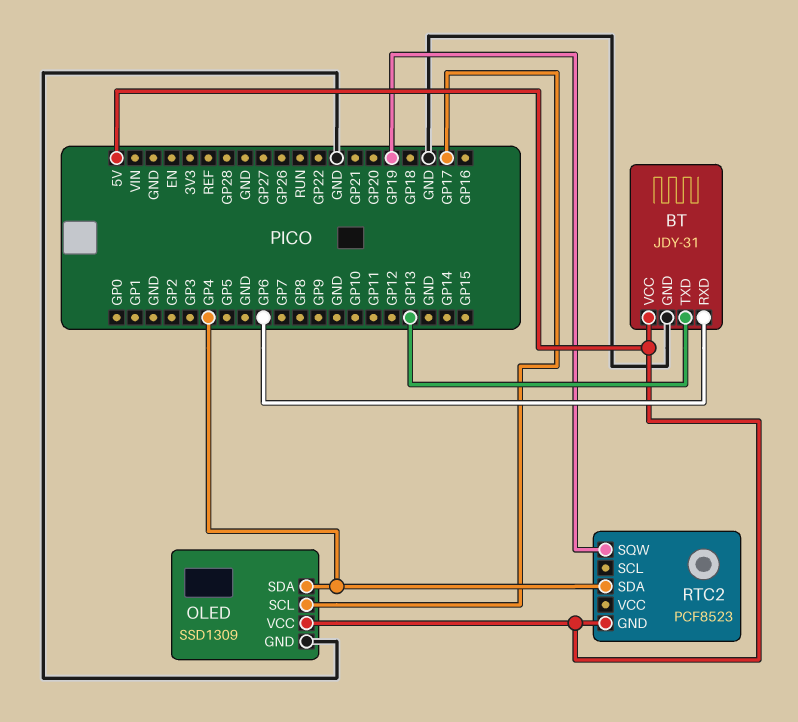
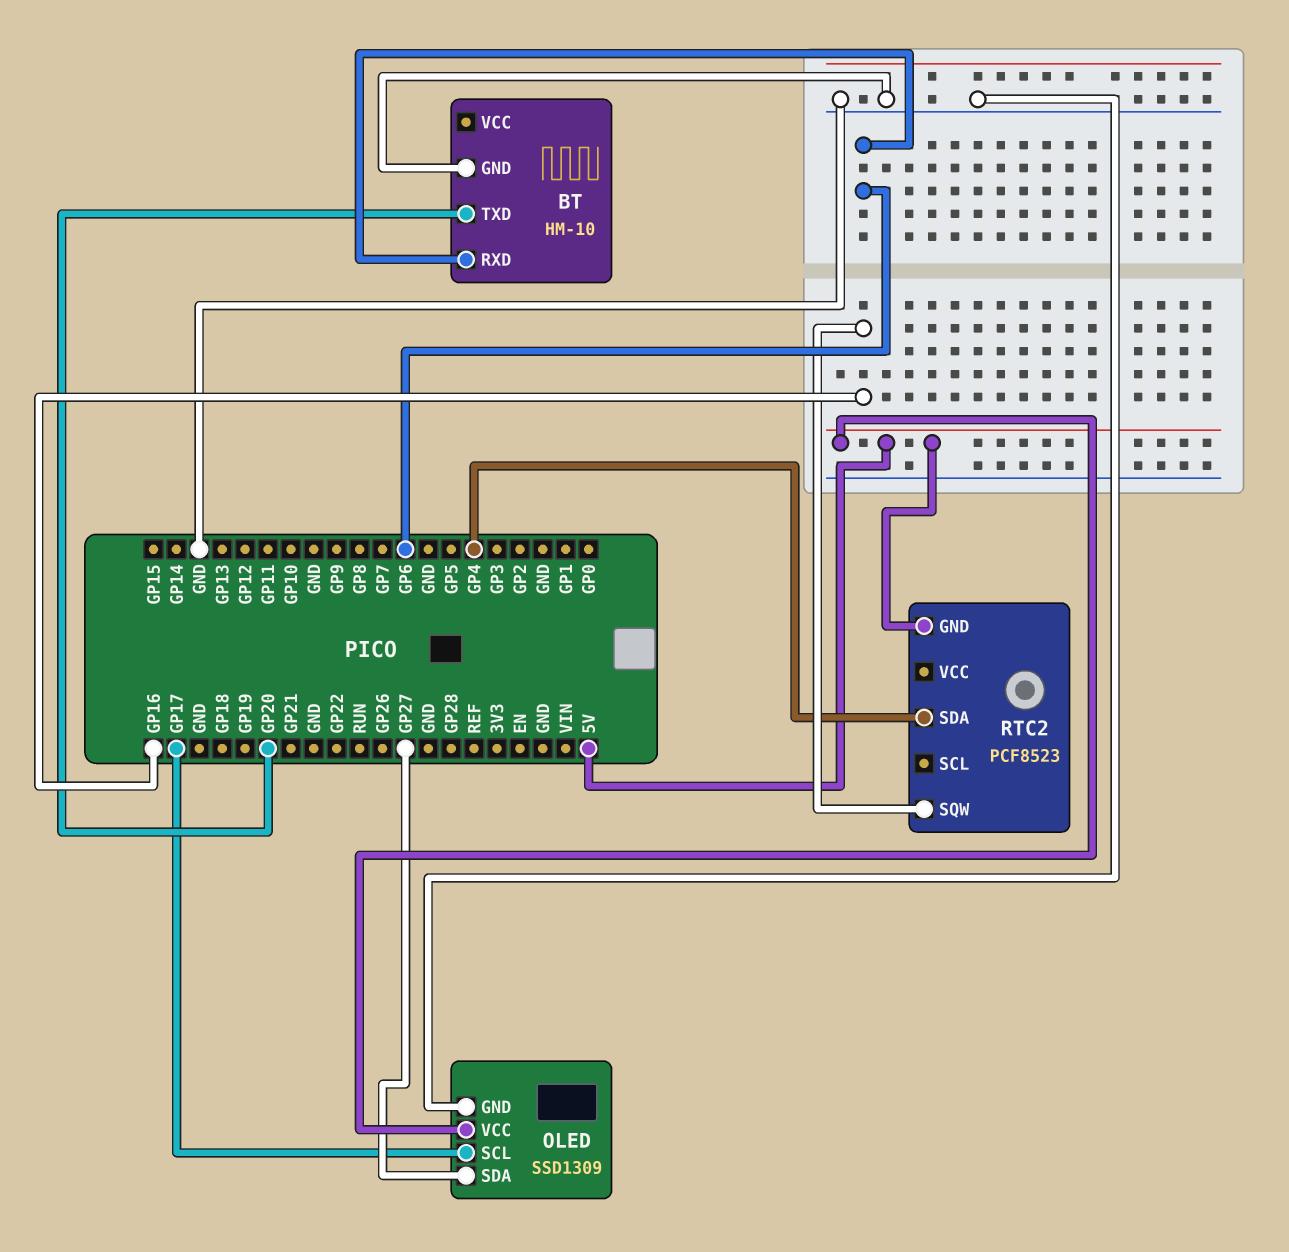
BT: JDY-31 -> HM-10
BT pin TXD: GP13 -> GP20
BT pin VCC: 5V -> none
OLED pin SDA: GP4 -> GP27
RTC2 pin SQW: GP19 -> GP16

